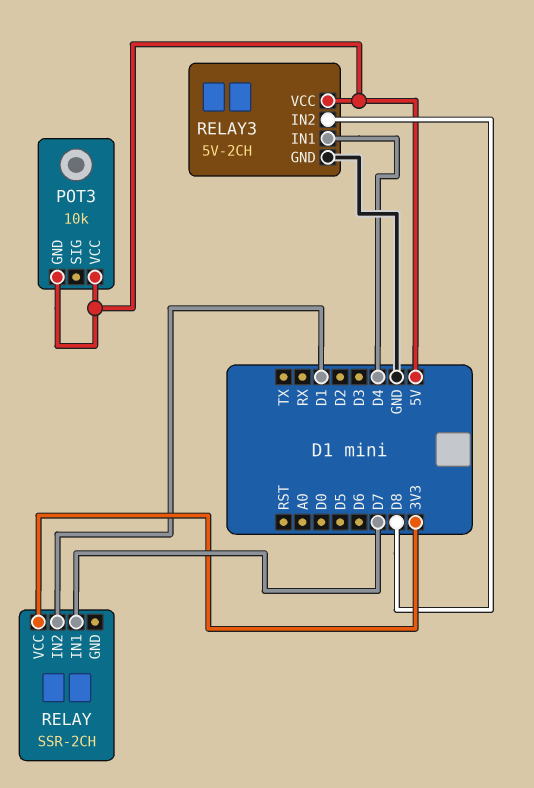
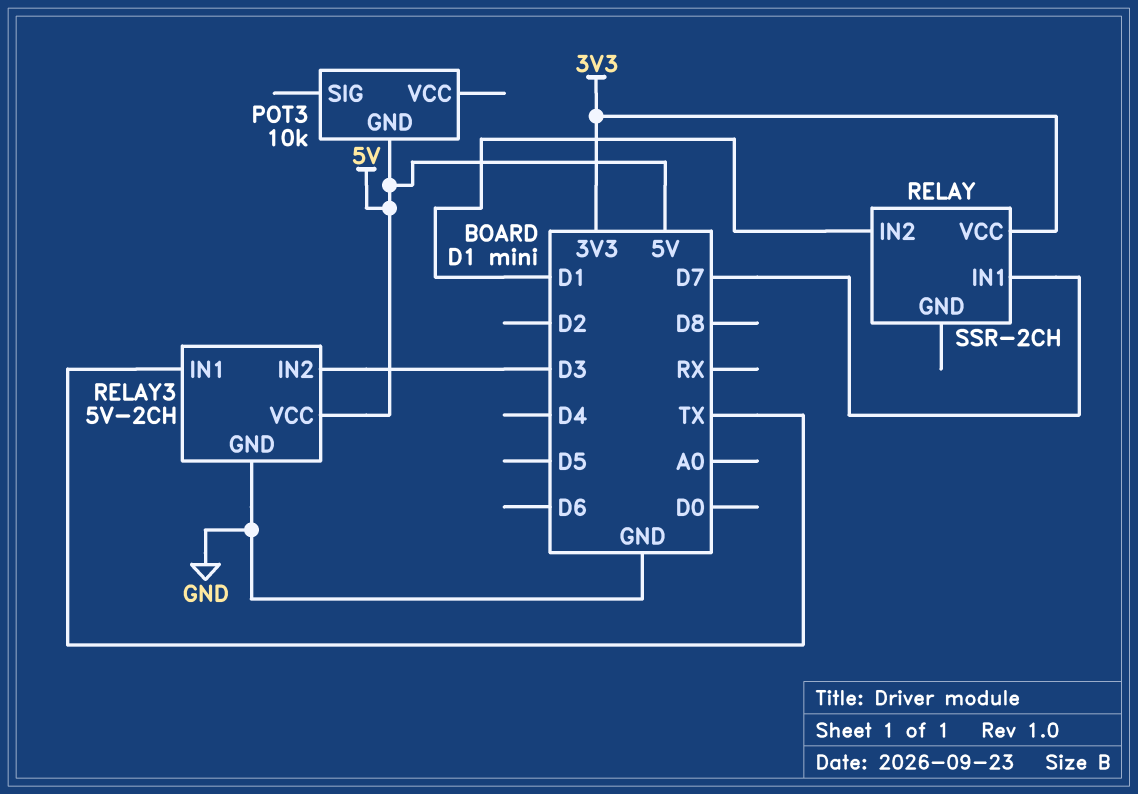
POT3 pin VCC: 5V -> none
RELAY3 pin IN1: D4 -> TX
RELAY3 pin IN2: D8 -> D3

